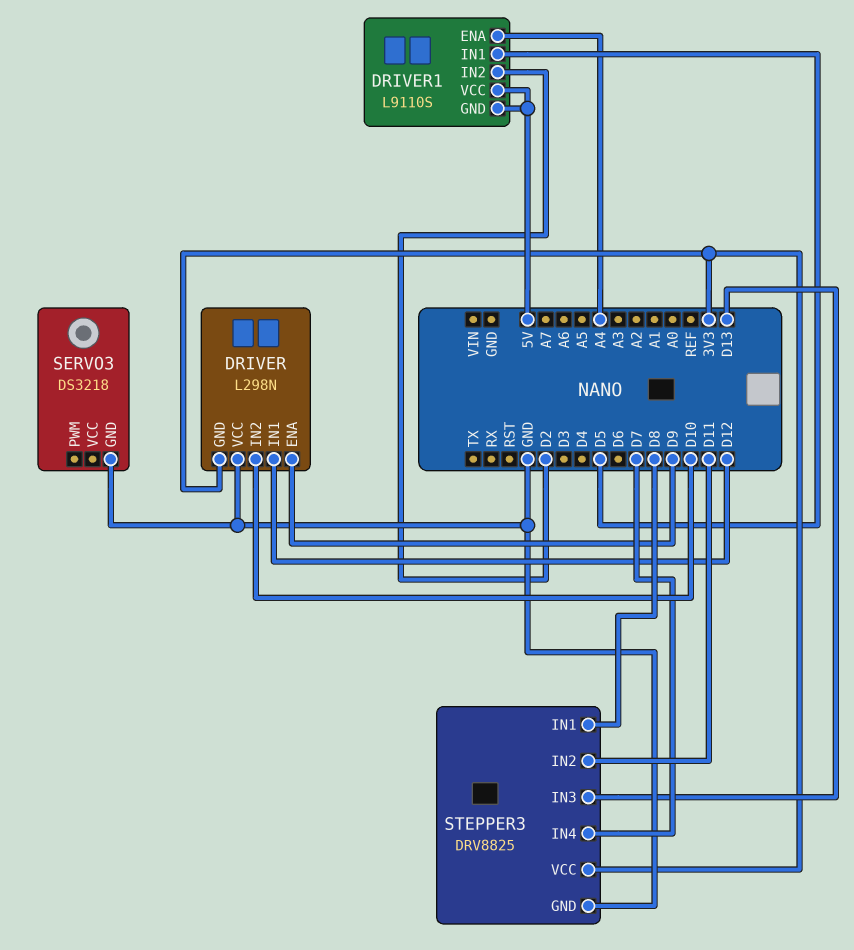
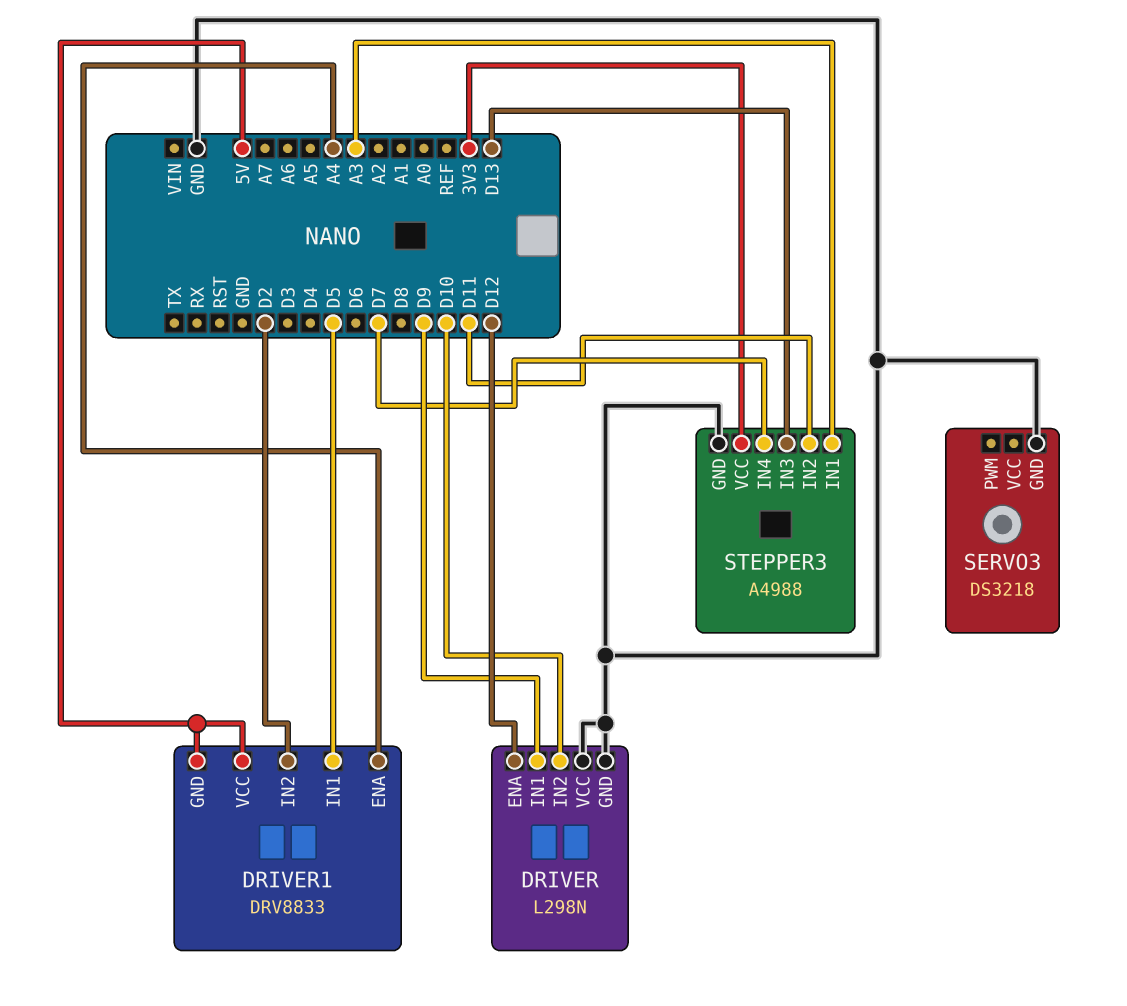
DRIVER pin ENA: D9 -> D12
DRIVER pin GND: 3V3 -> GND
DRIVER pin IN1: D12 -> D9
DRIVER1: L9110S -> DRV8833
STEPPER3: DRV8825 -> A4988
STEPPER3 pin IN1: D8 -> A3

